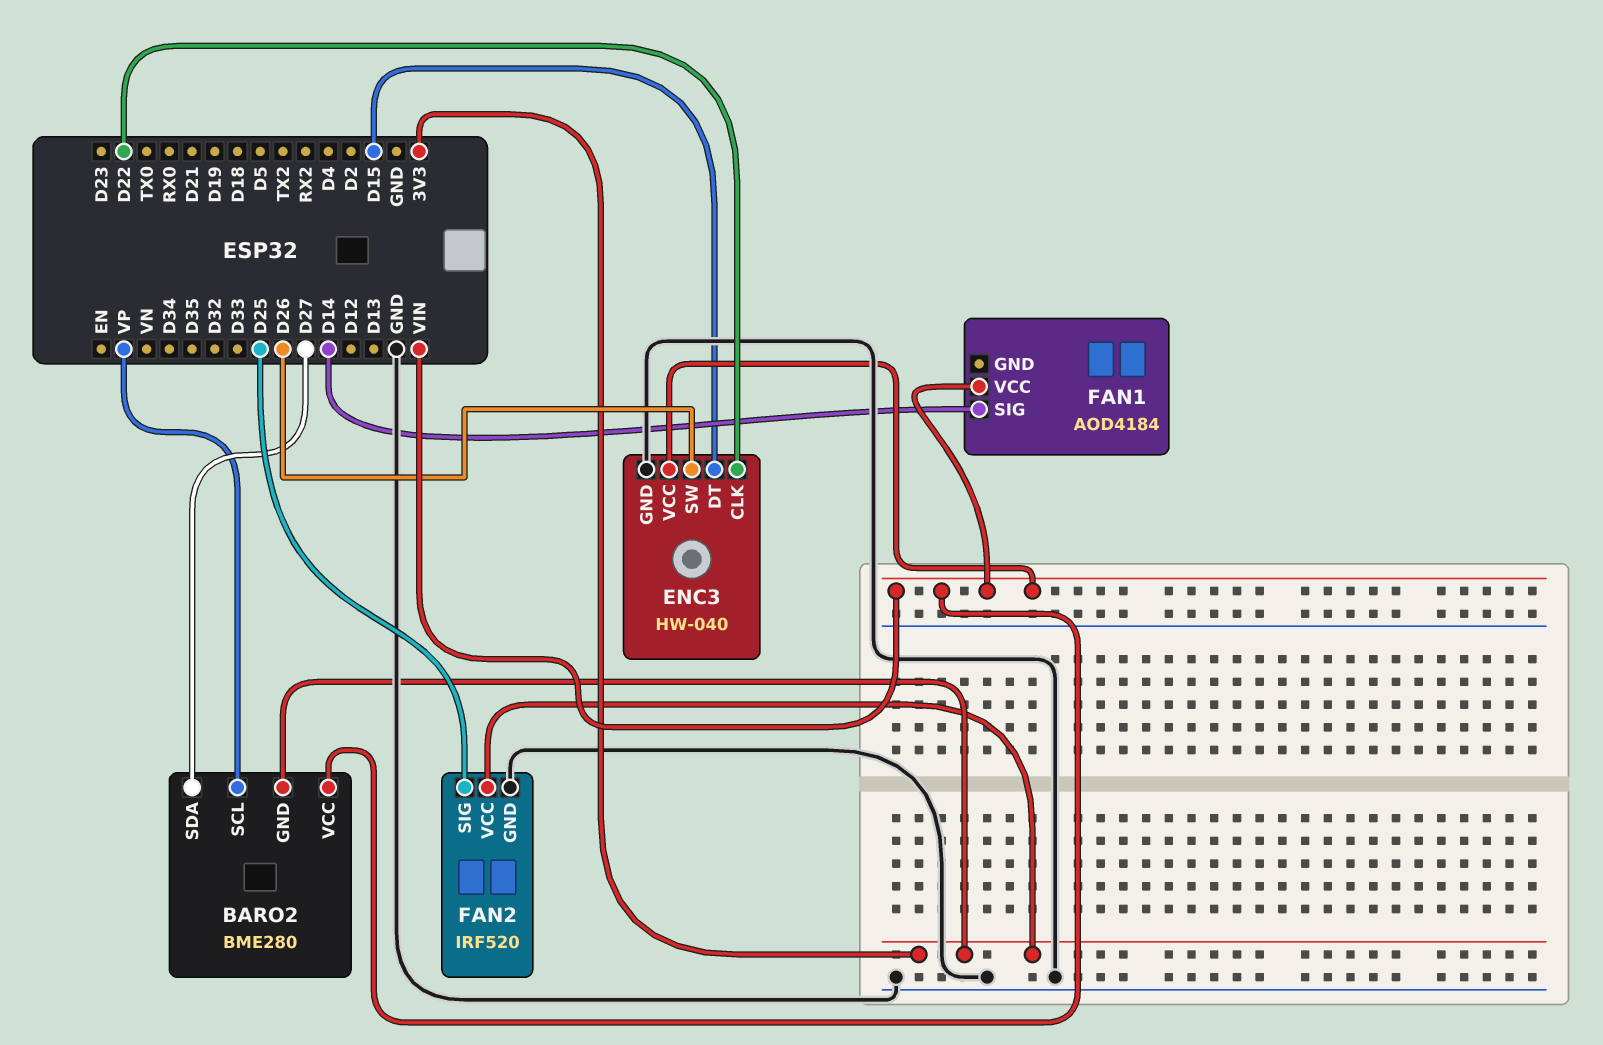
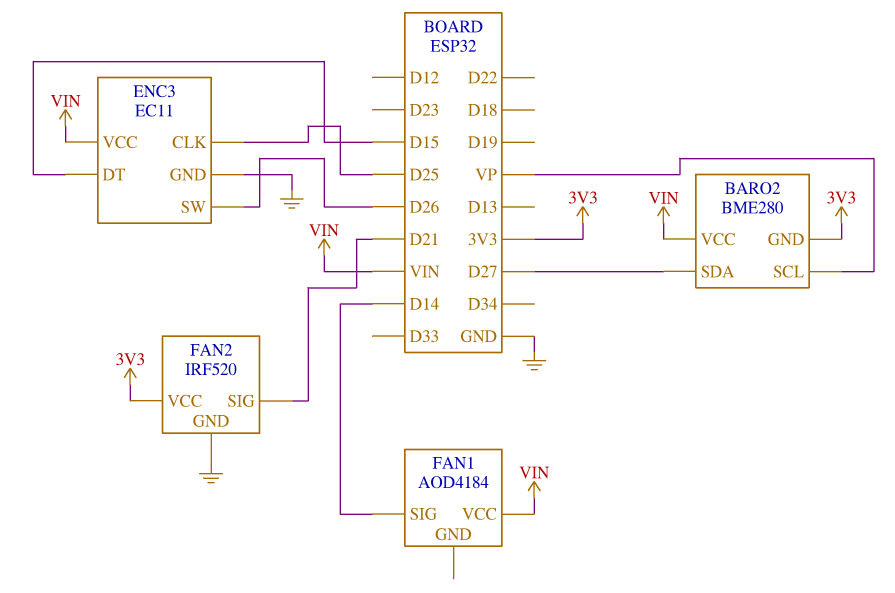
ENC3: HW-040 -> EC11
ENC3 pin CLK: D22 -> D25
FAN2 pin SIG: D25 -> D21

